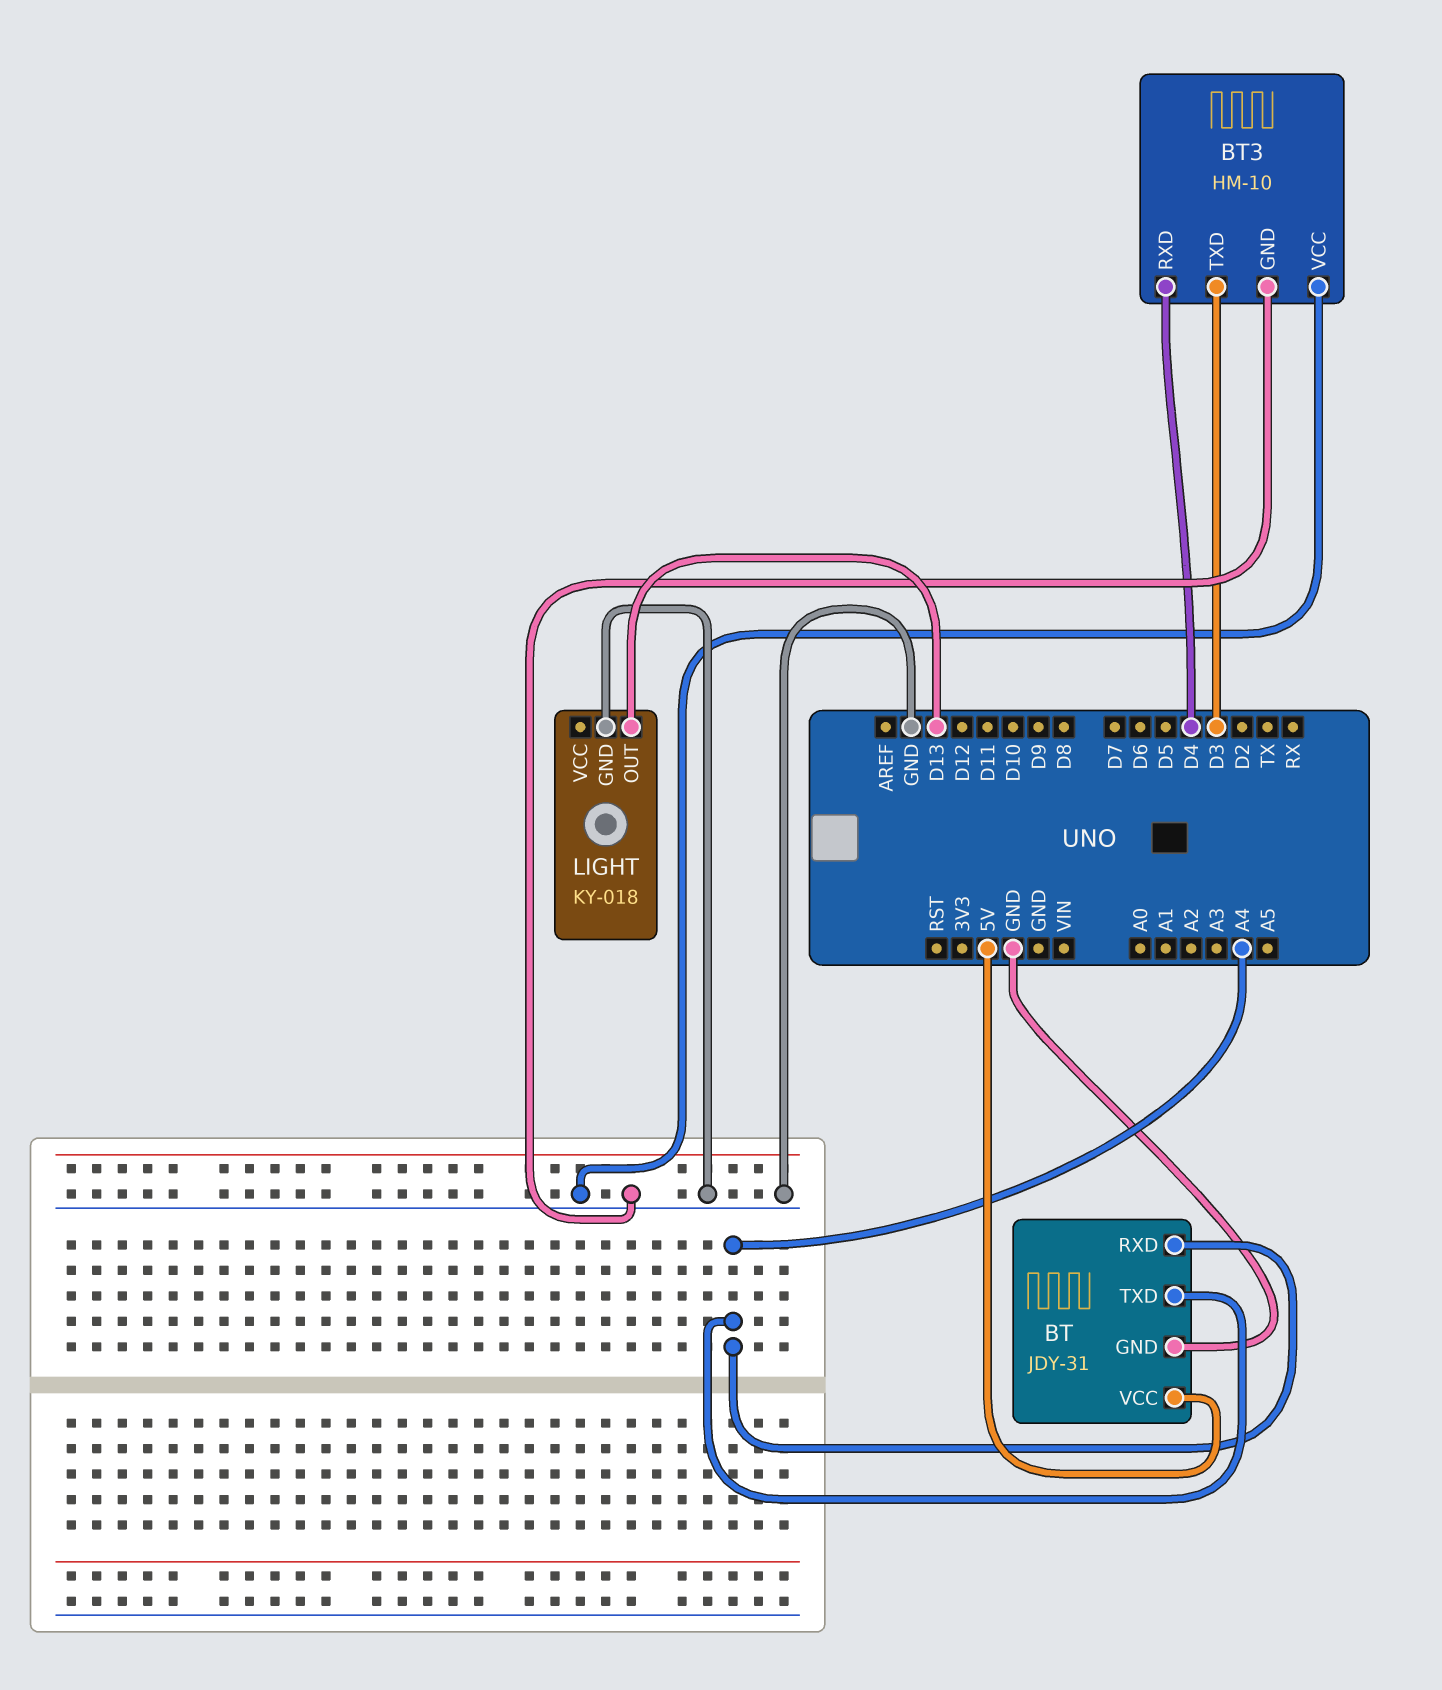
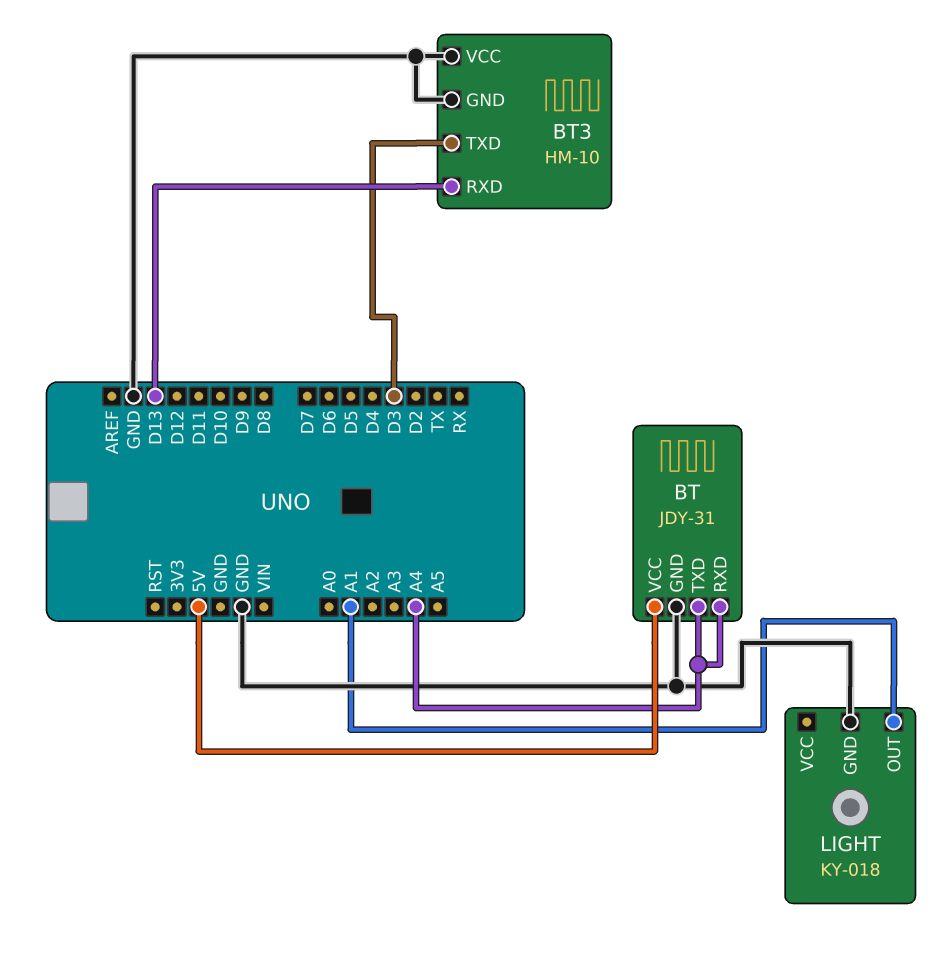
BT3 pin RXD: D4 -> D13
LIGHT pin OUT: D13 -> A1

